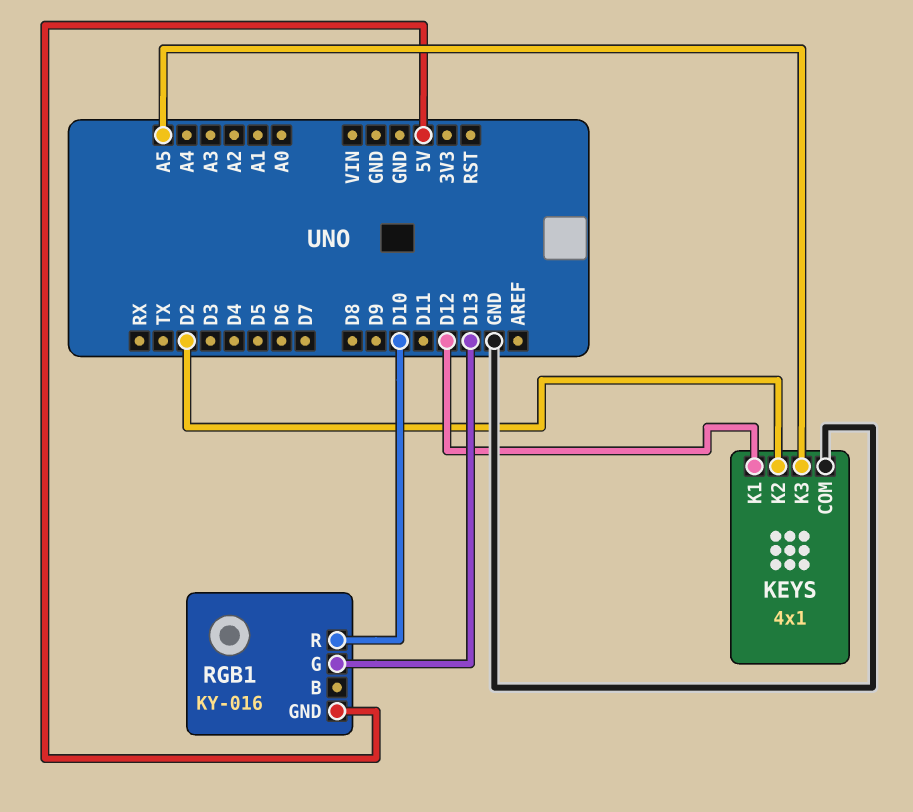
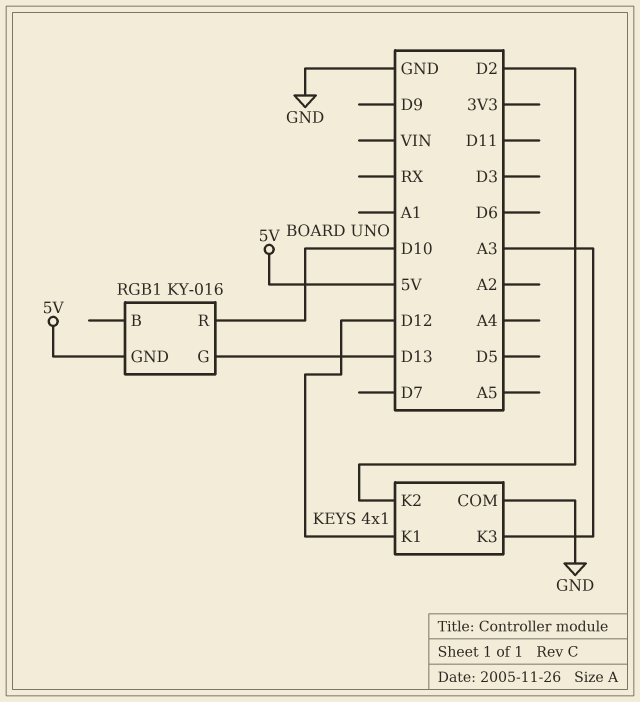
KEYS pin K3: A5 -> A3

